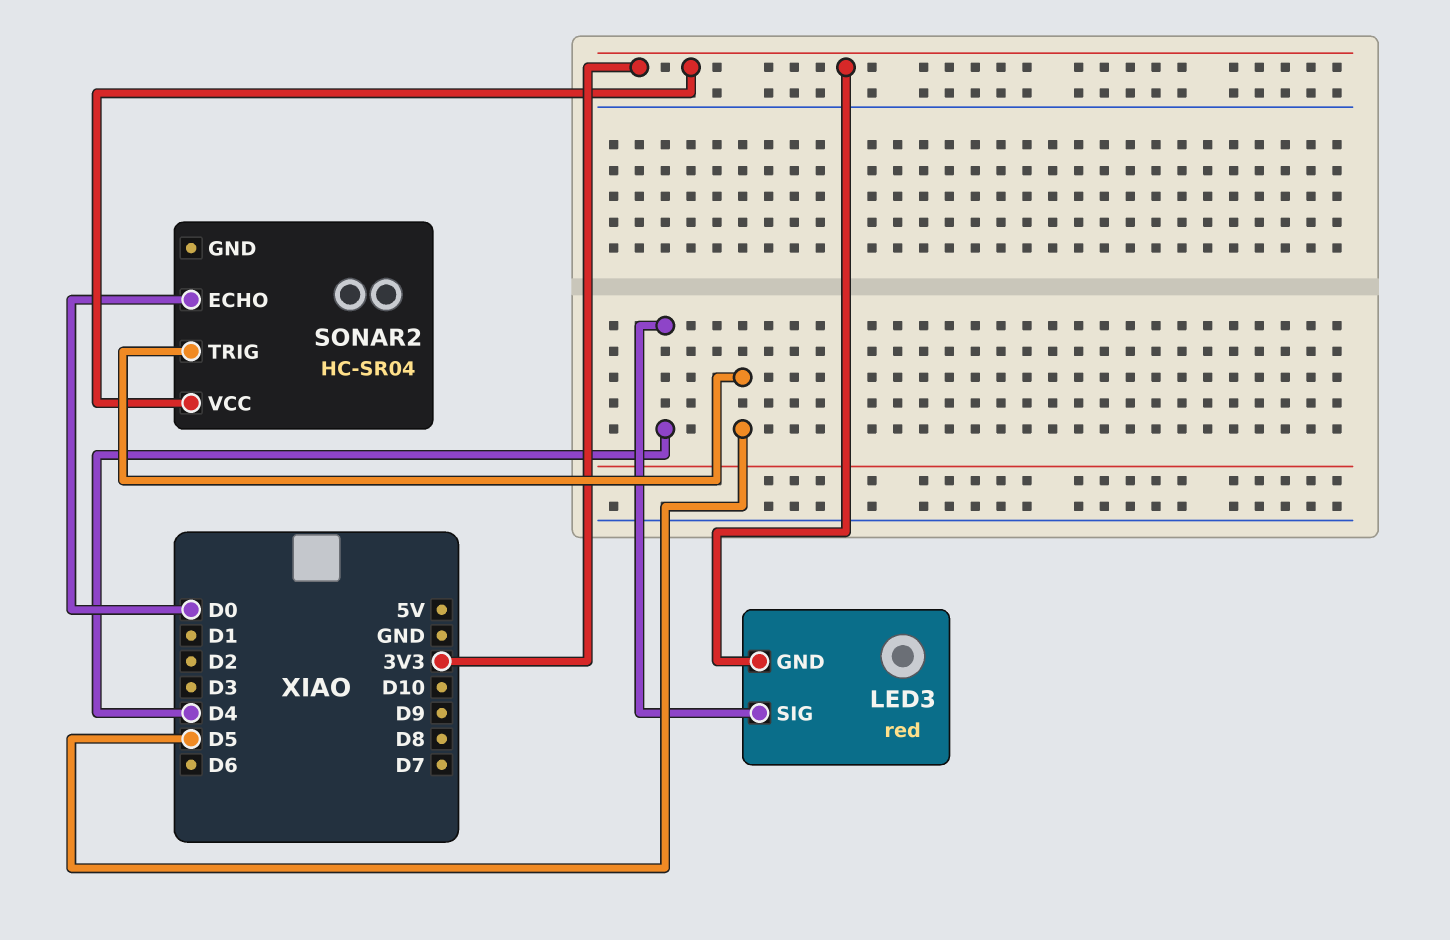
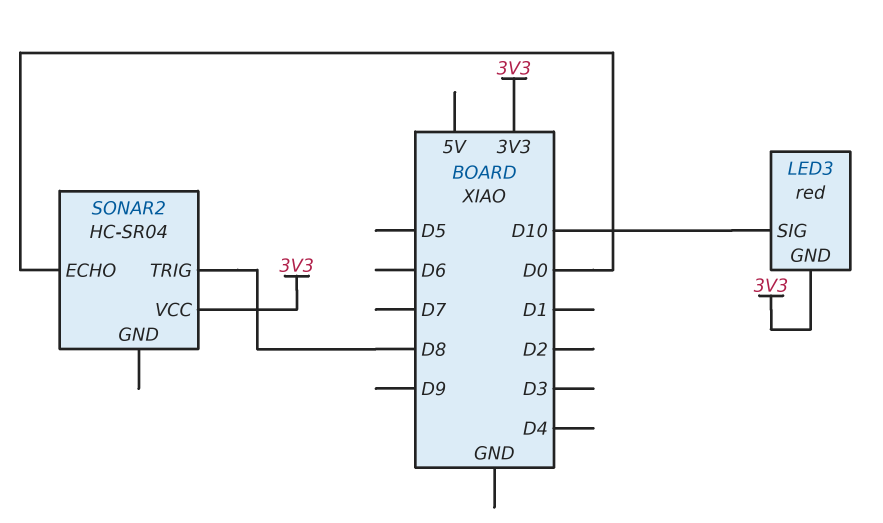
LED3 pin SIG: D4 -> D10
SONAR2 pin TRIG: D5 -> D8

